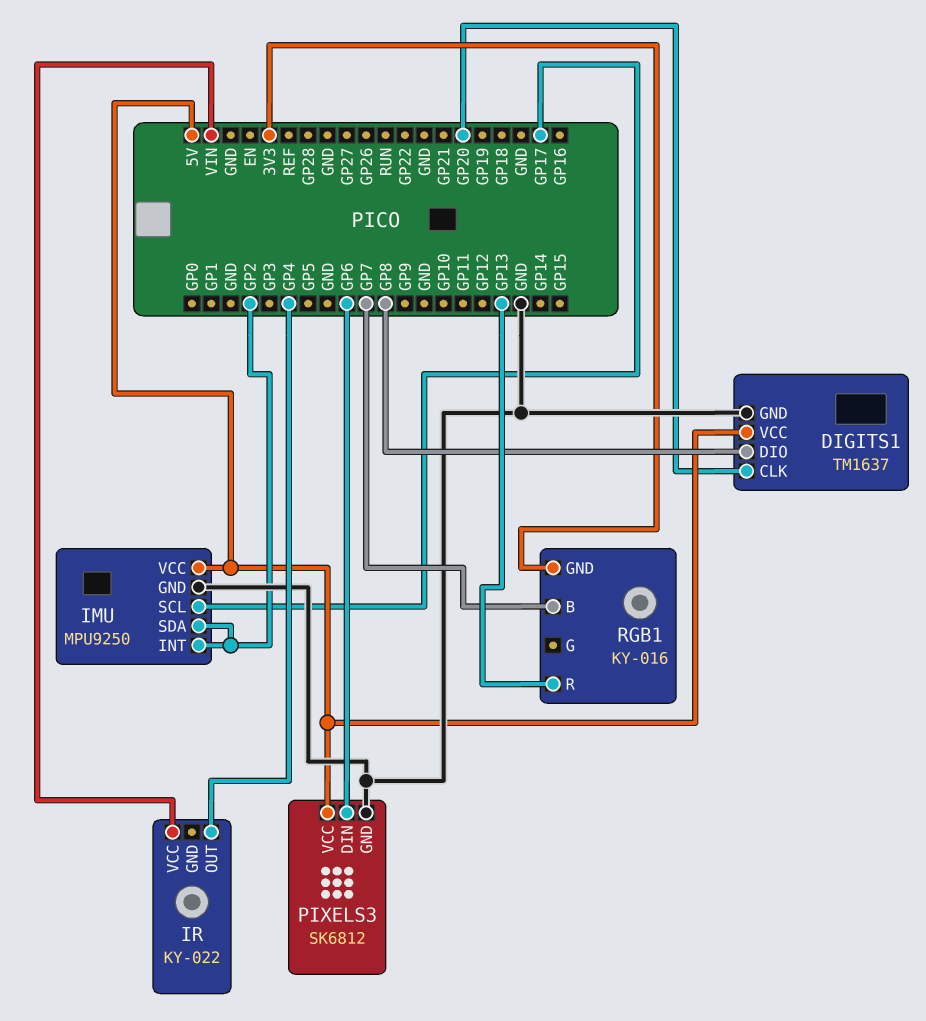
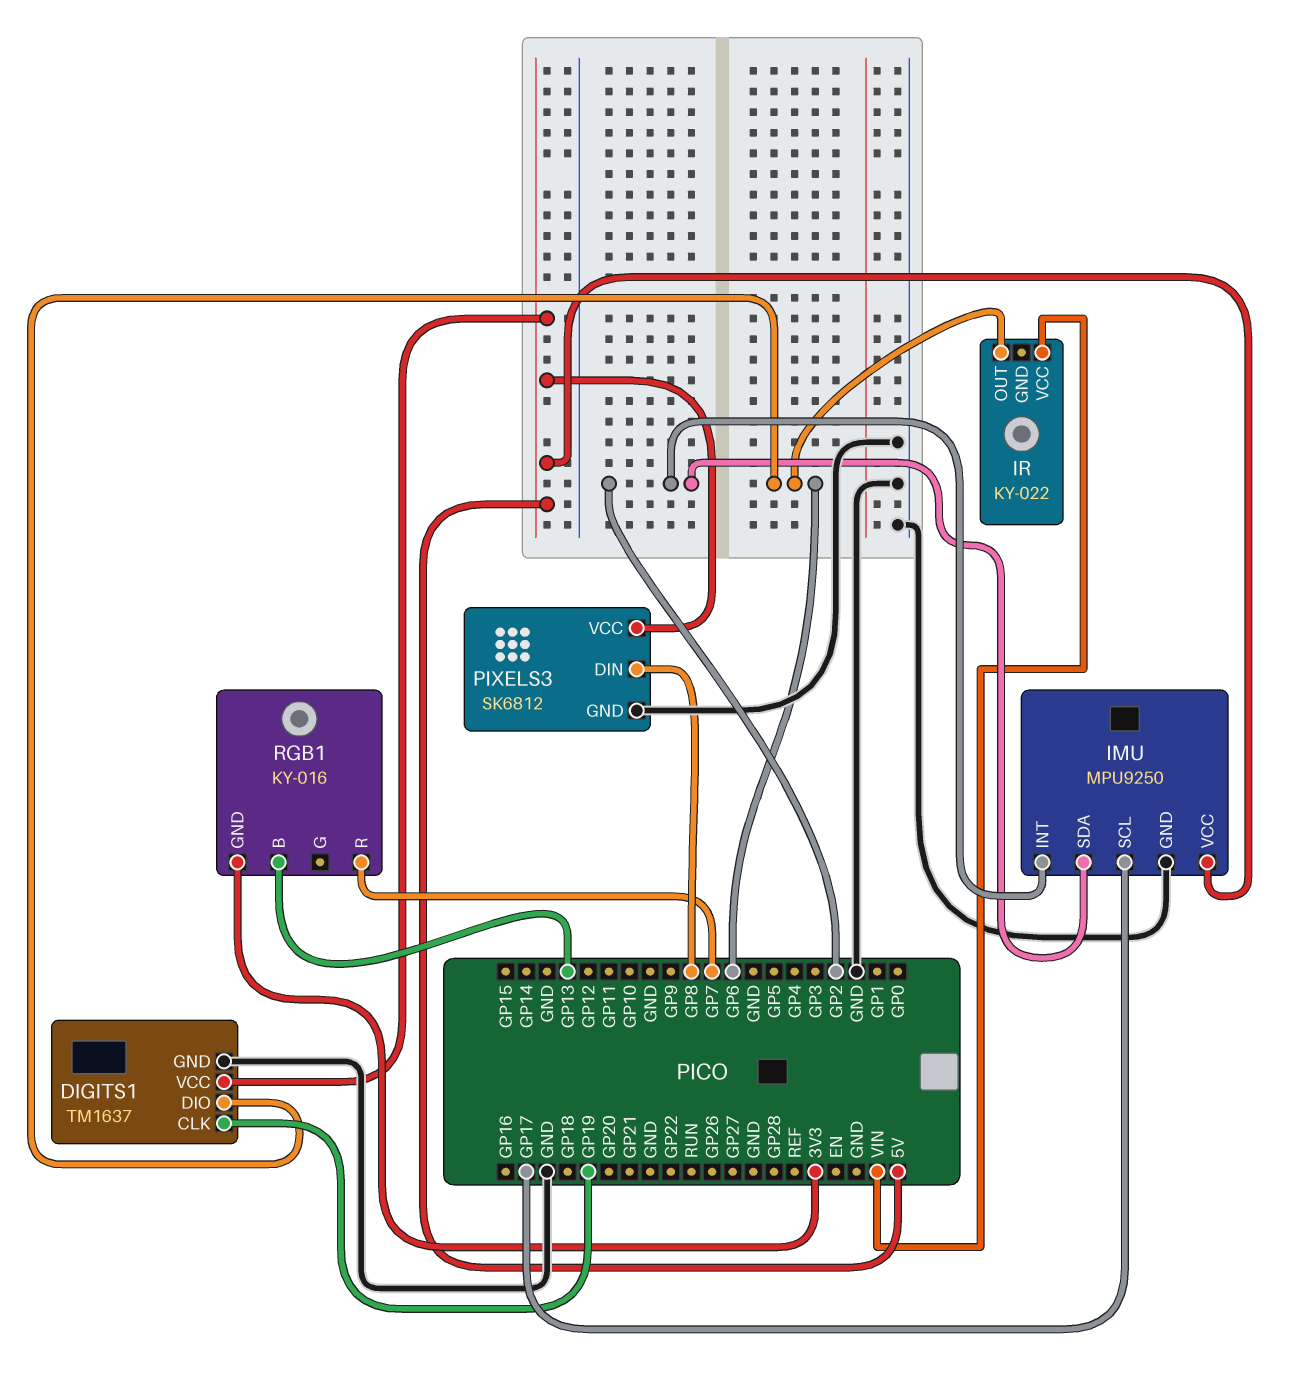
DIGITS1 pin CLK: GP20 -> GP19
DIGITS1 pin DIO: GP8 -> GP6
IR pin OUT: GP4 -> GP6
PIXELS3 pin DIN: GP6 -> GP8
RGB1 pin B: GP7 -> GP13
RGB1 pin R: GP13 -> GP7

